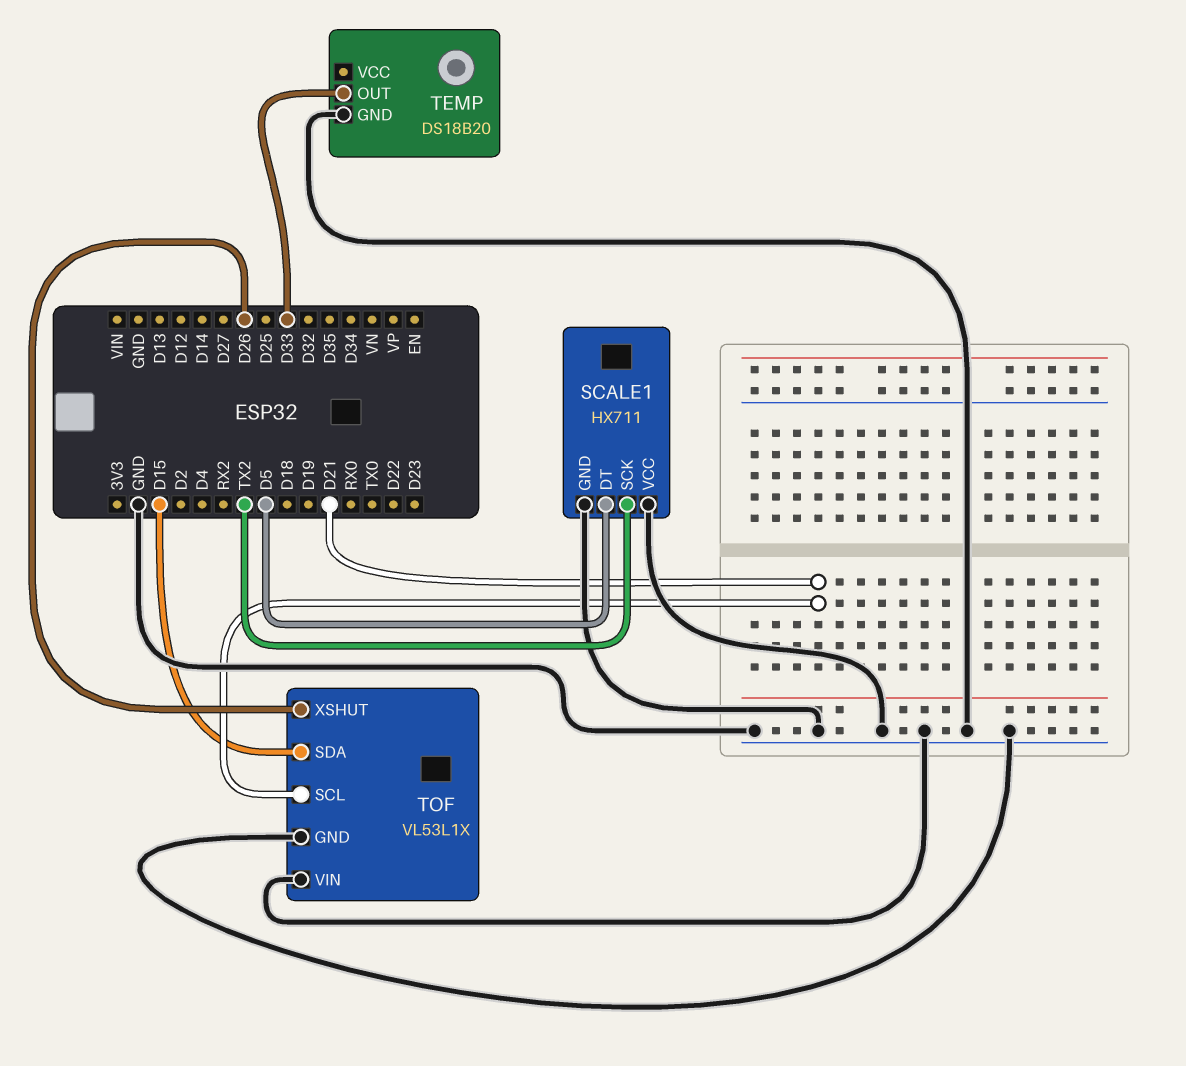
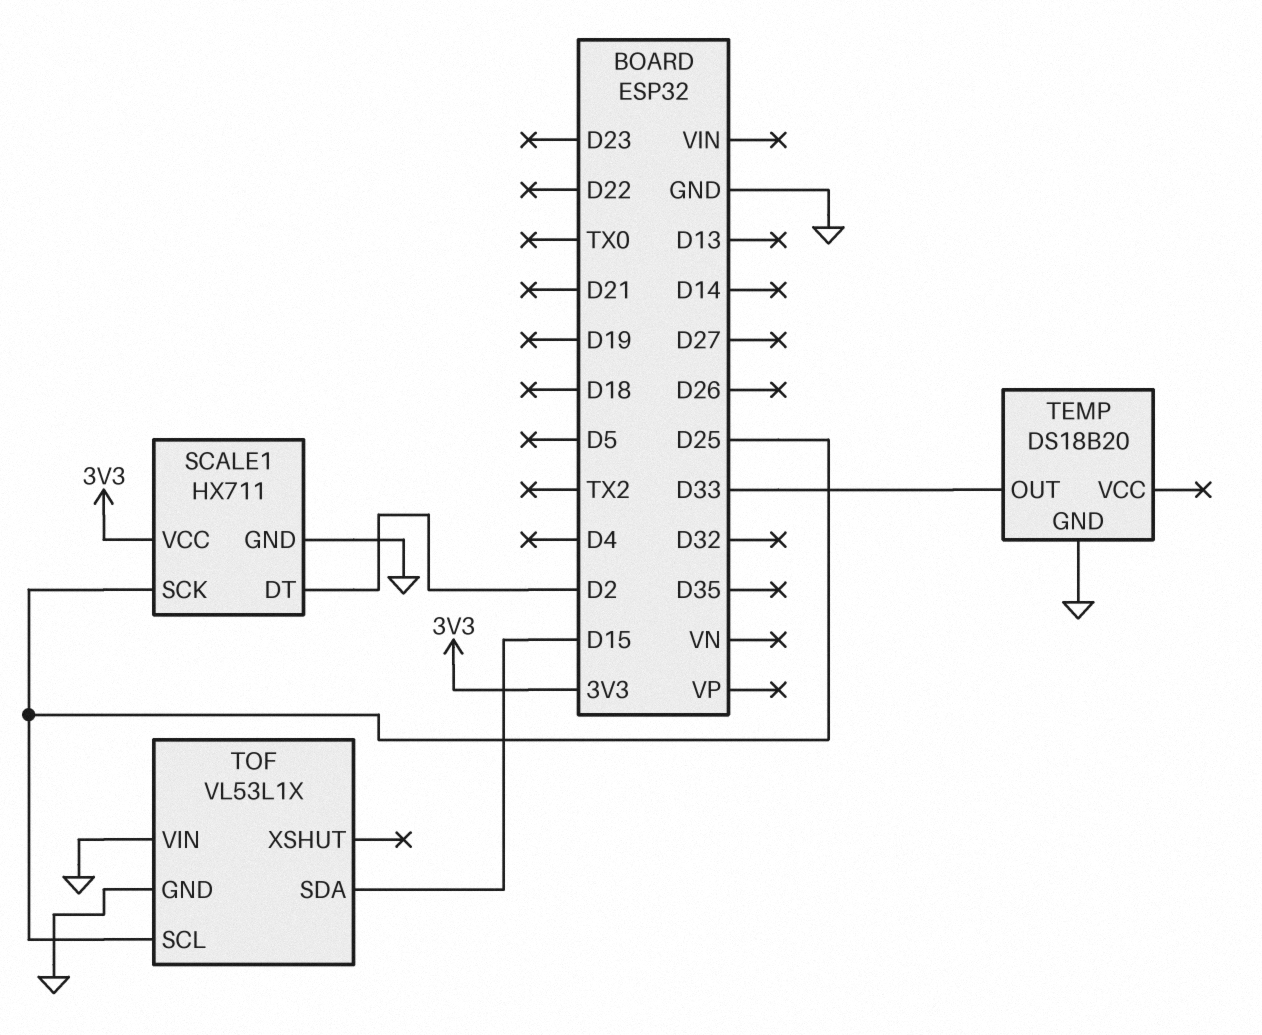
SCALE1 pin DT: D5 -> D2
SCALE1 pin SCK: TX2 -> D25
SCALE1 pin VCC: GND -> 3V3
TOF pin SCL: D21 -> D25
TOF pin XSHUT: D26 -> none

